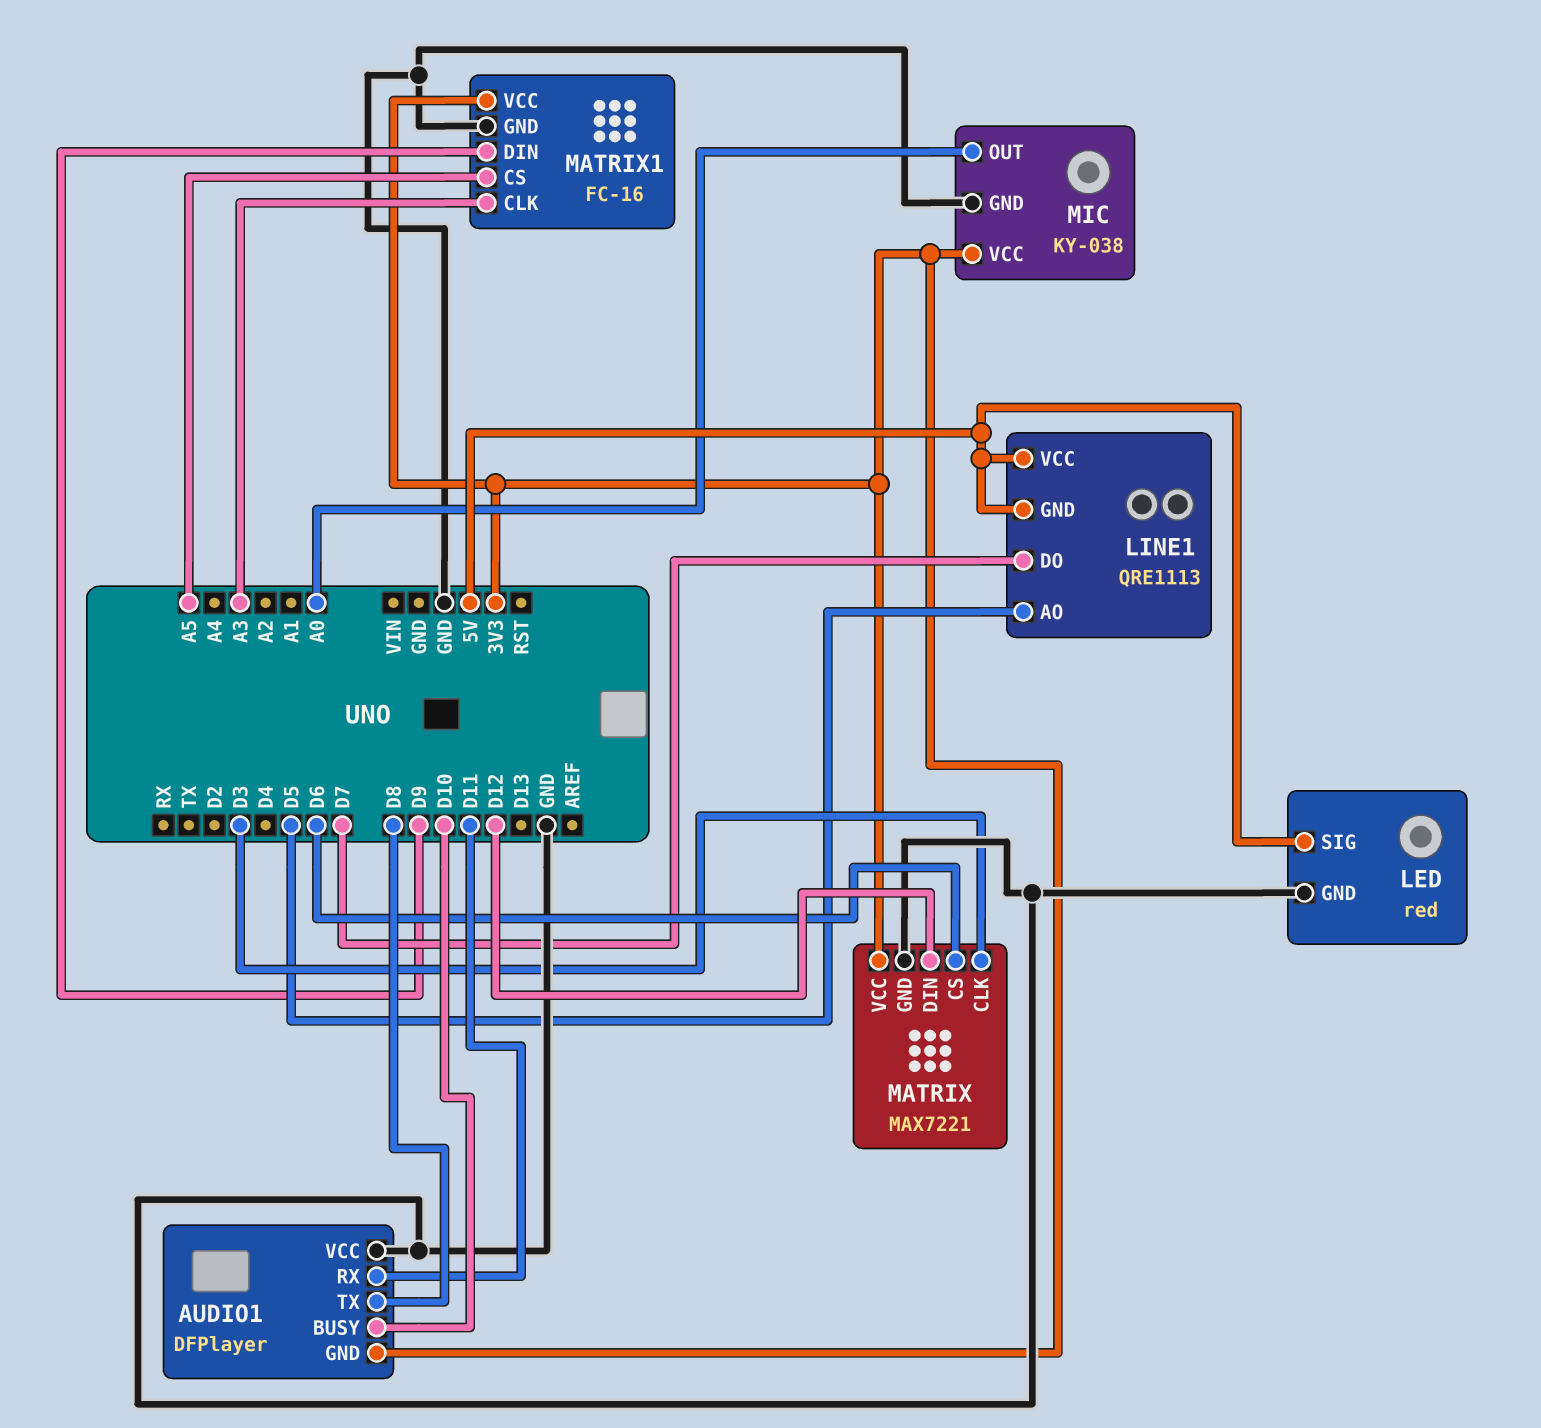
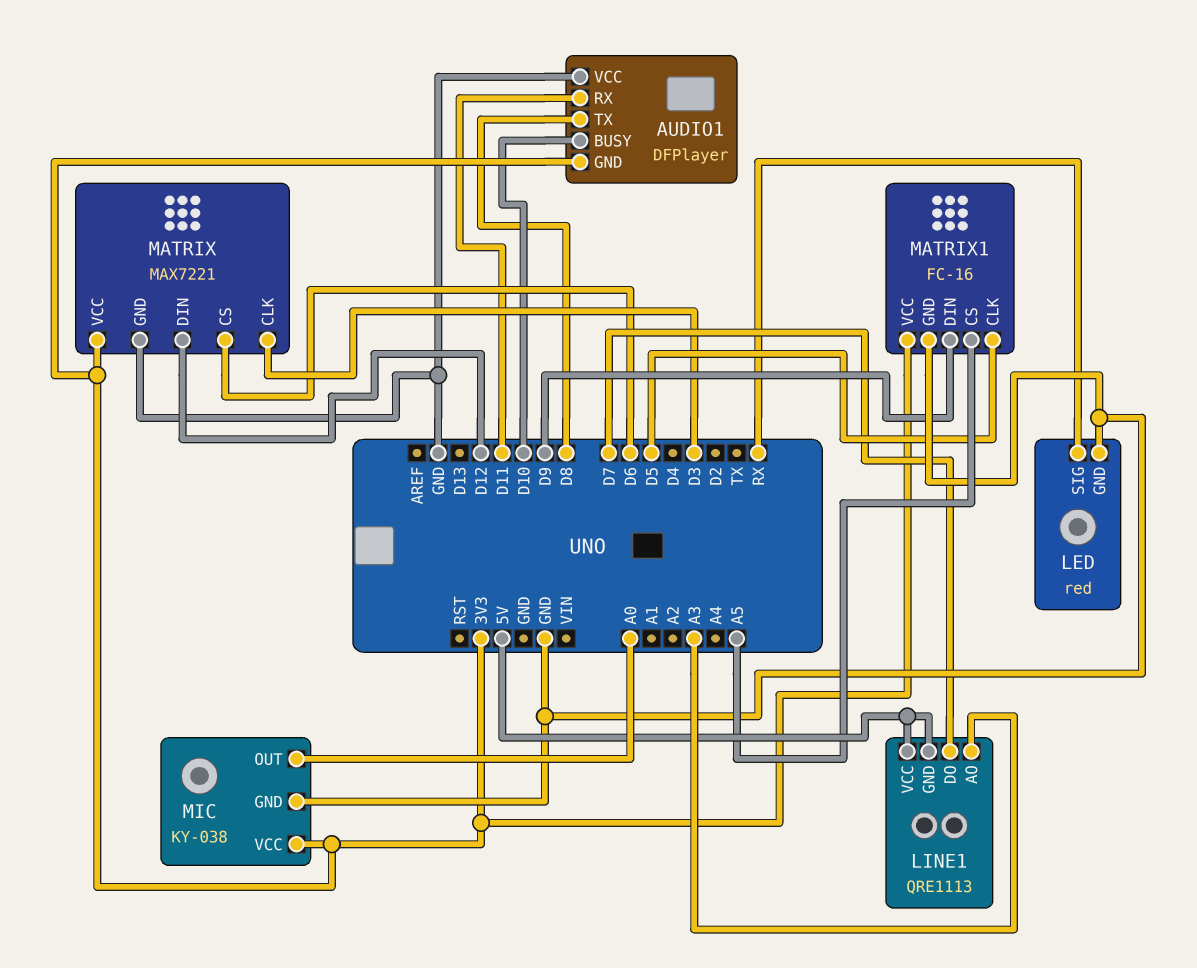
LED pin SIG: 5V -> RX
LINE1 pin AO: D5 -> A3
MATRIX1 pin CLK: A3 -> D5

